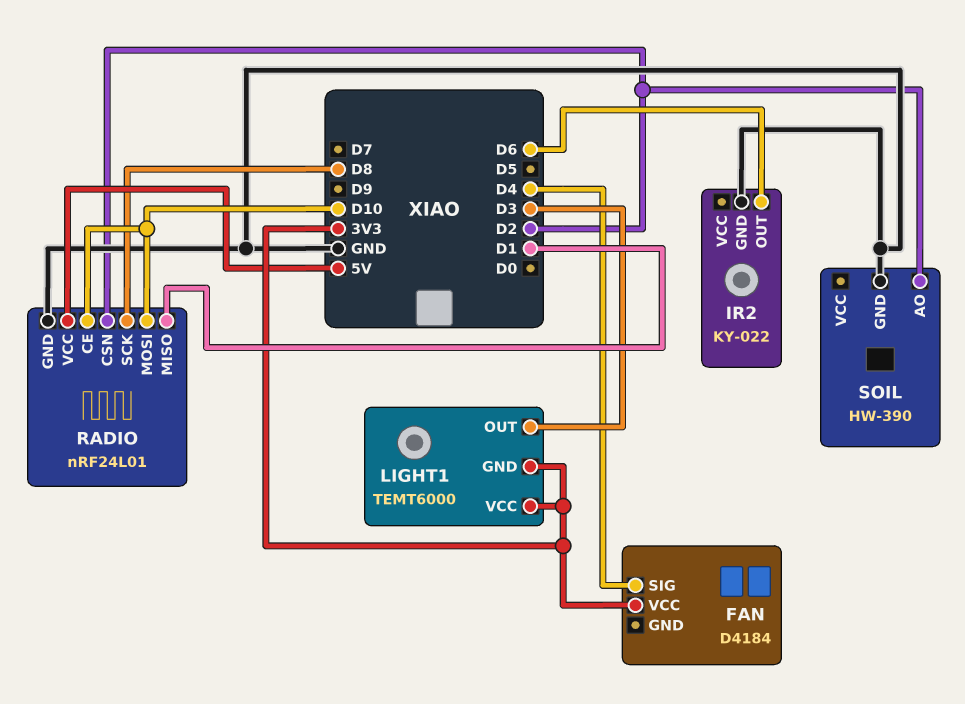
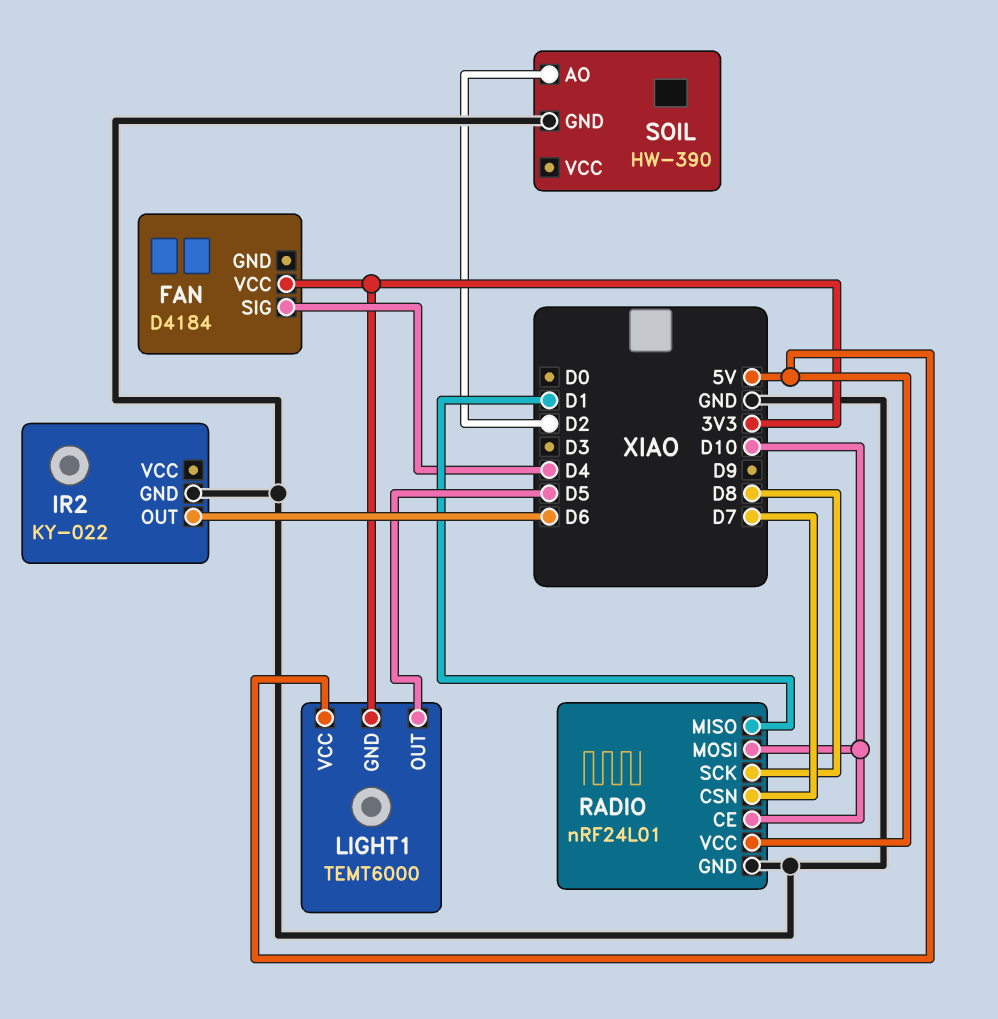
LIGHT1 pin OUT: D3 -> D5
LIGHT1 pin VCC: 3V3 -> 5V
RADIO pin CSN: D2 -> D7

